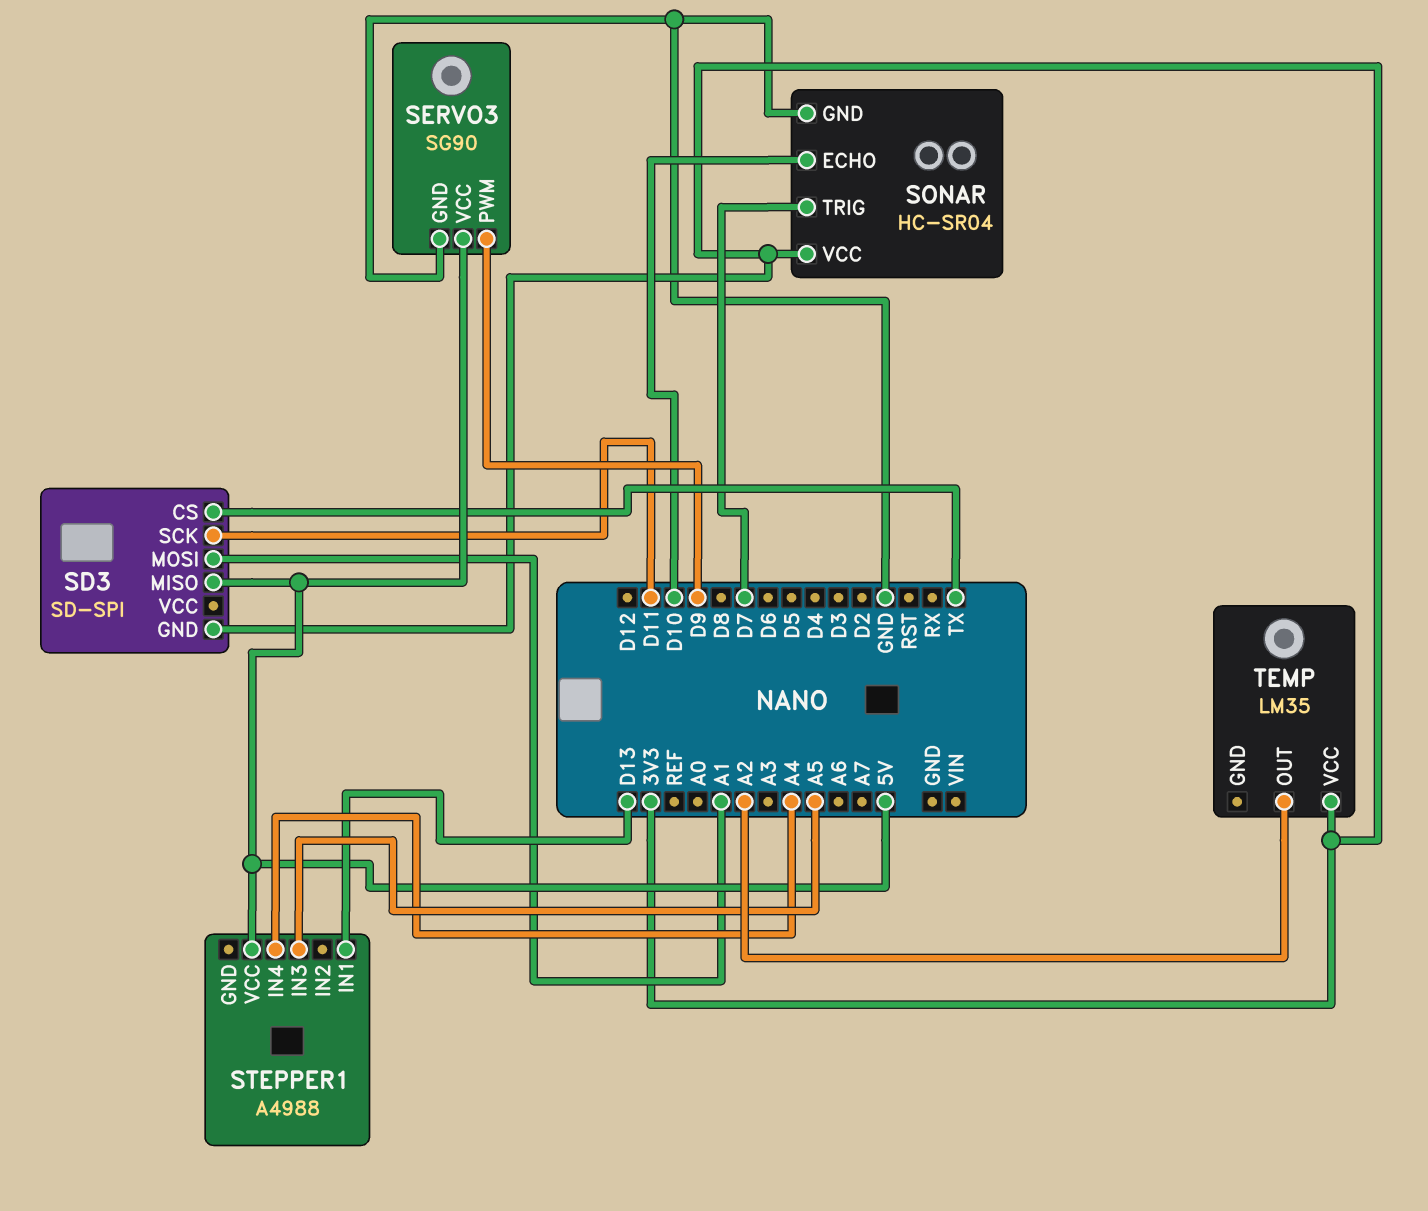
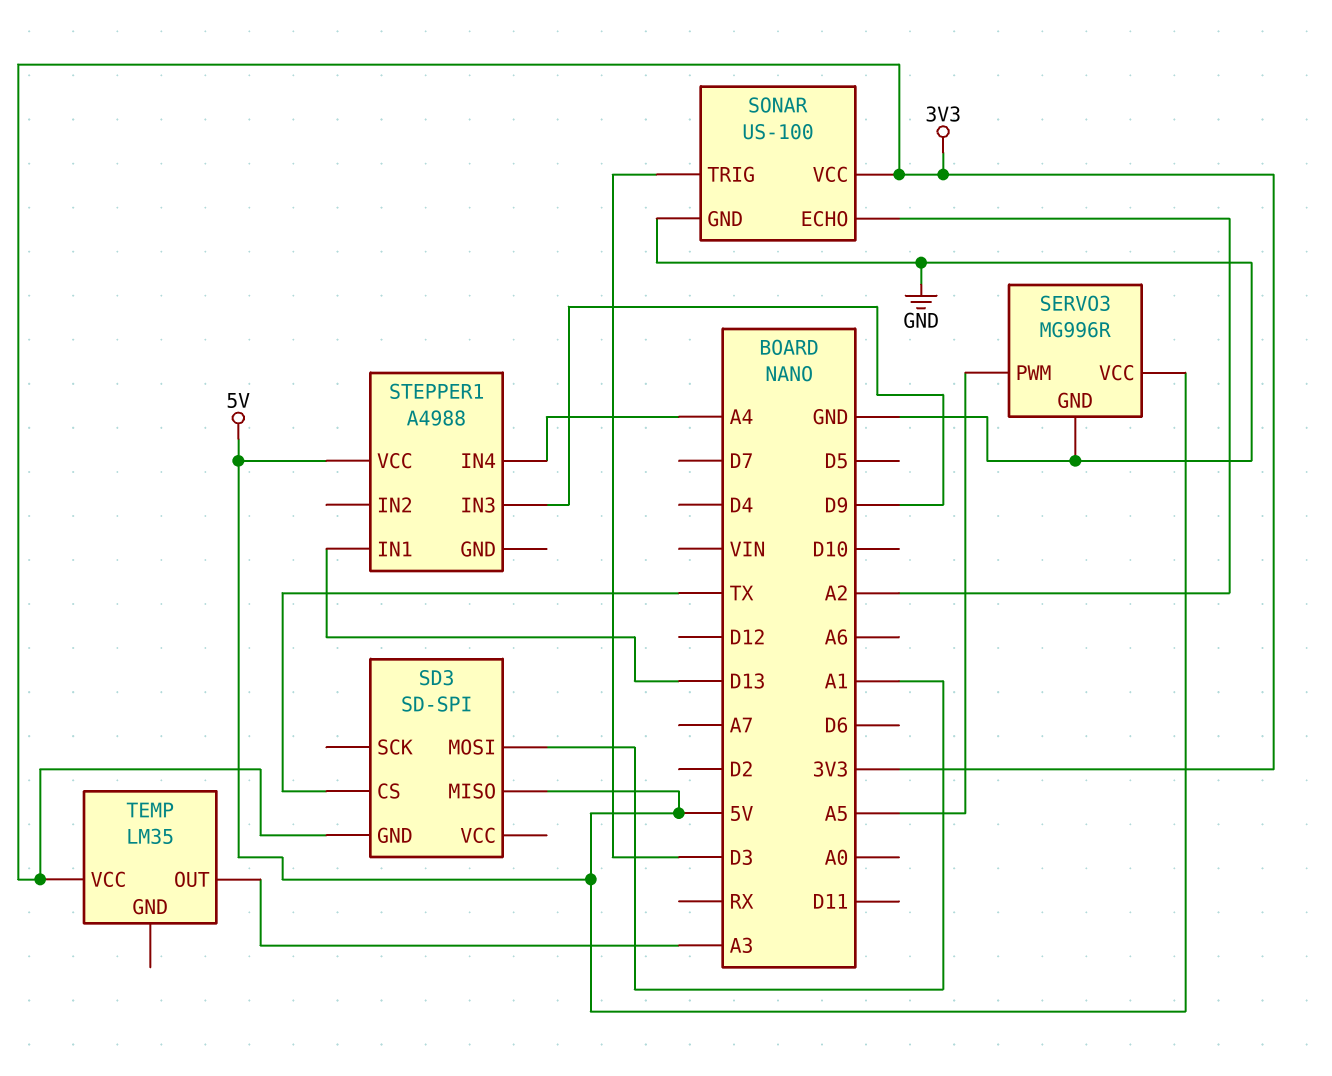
SD3 pin SCK: D11 -> none
SERVO3: SG90 -> MG996R
SERVO3 pin PWM: D9 -> A5
SONAR: HC-SR04 -> US-100
SONAR pin ECHO: D10 -> A2
SONAR pin TRIG: D7 -> D3
STEPPER1 pin IN3: A5 -> D9
TEMP pin OUT: A2 -> A3

